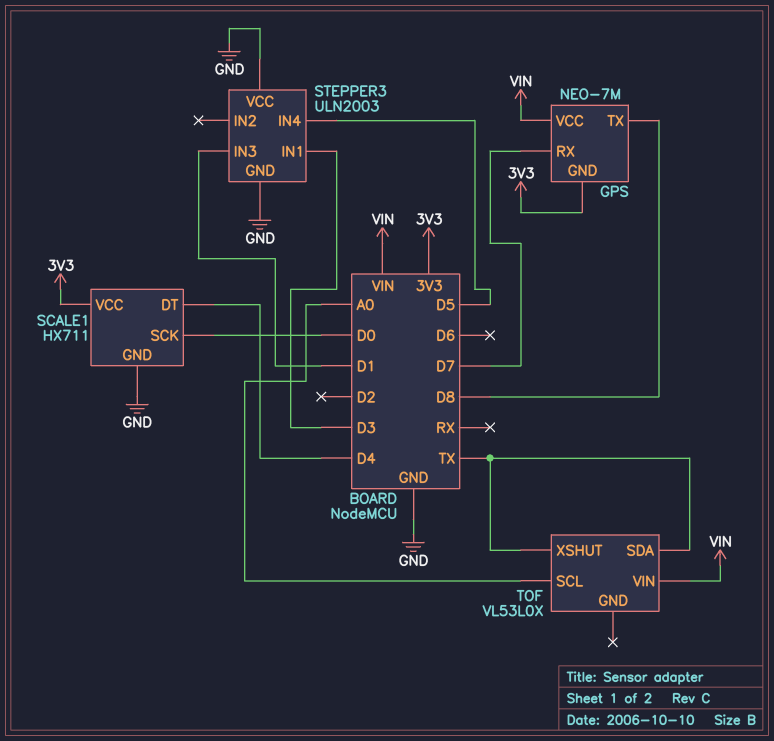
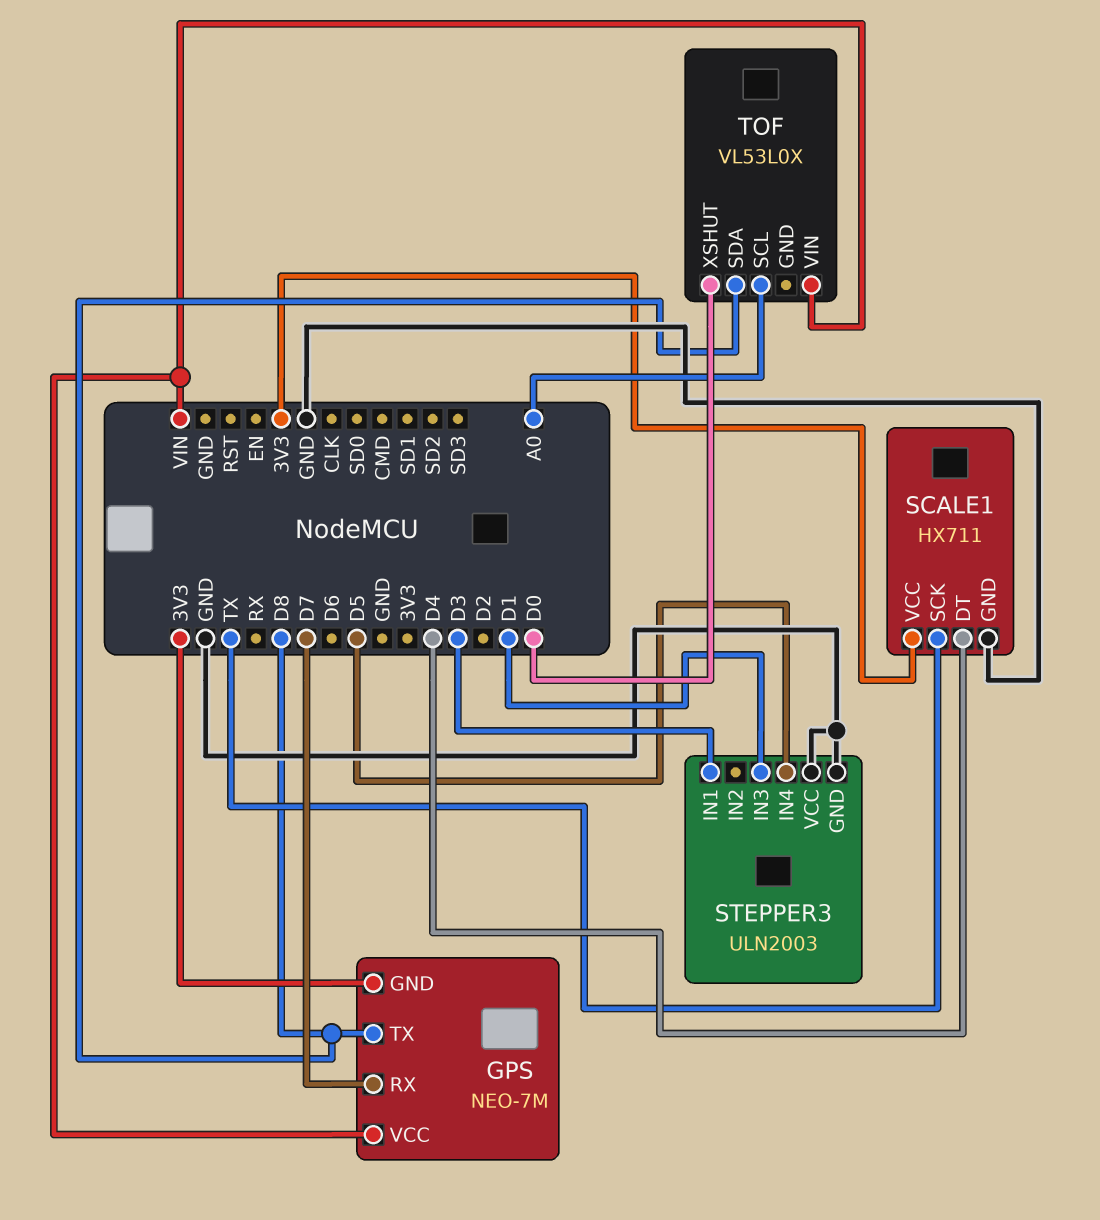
SCALE1 pin SCK: D0 -> TX
TOF pin SDA: TX -> D8
TOF pin XSHUT: TX -> D0

